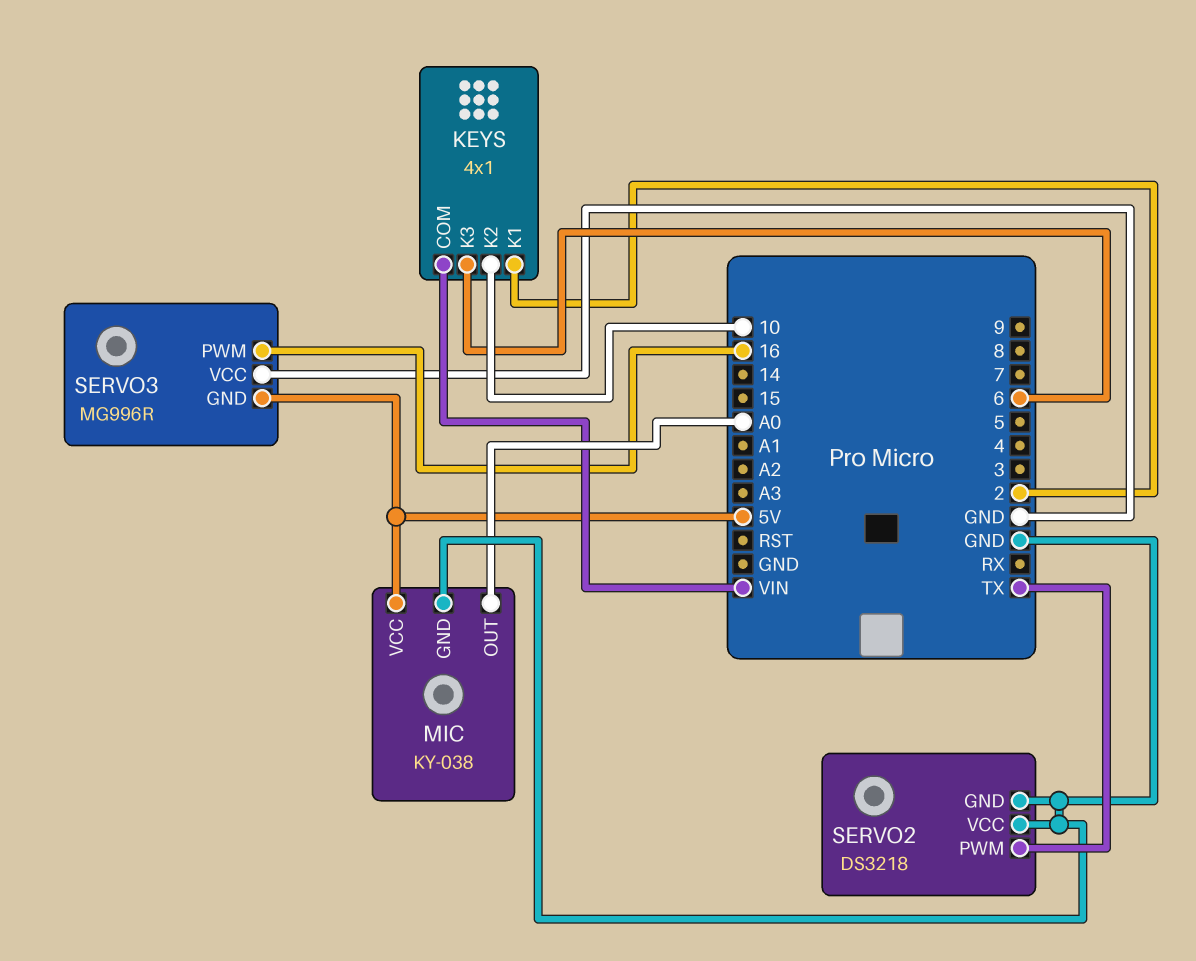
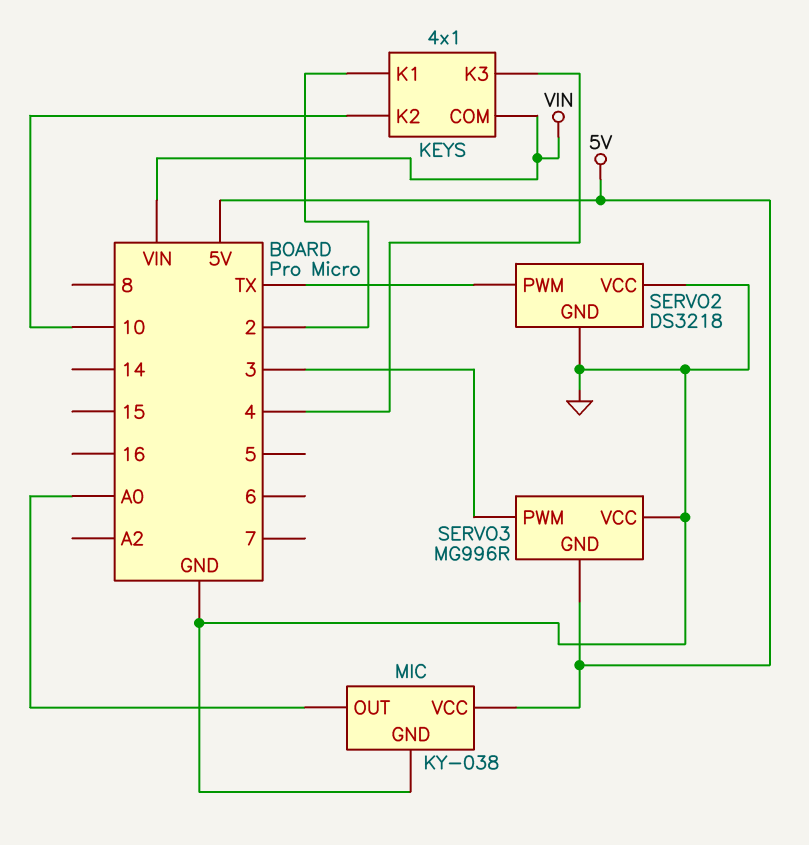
KEYS pin K3: 6 -> 4
SERVO3 pin PWM: 16 -> 3

